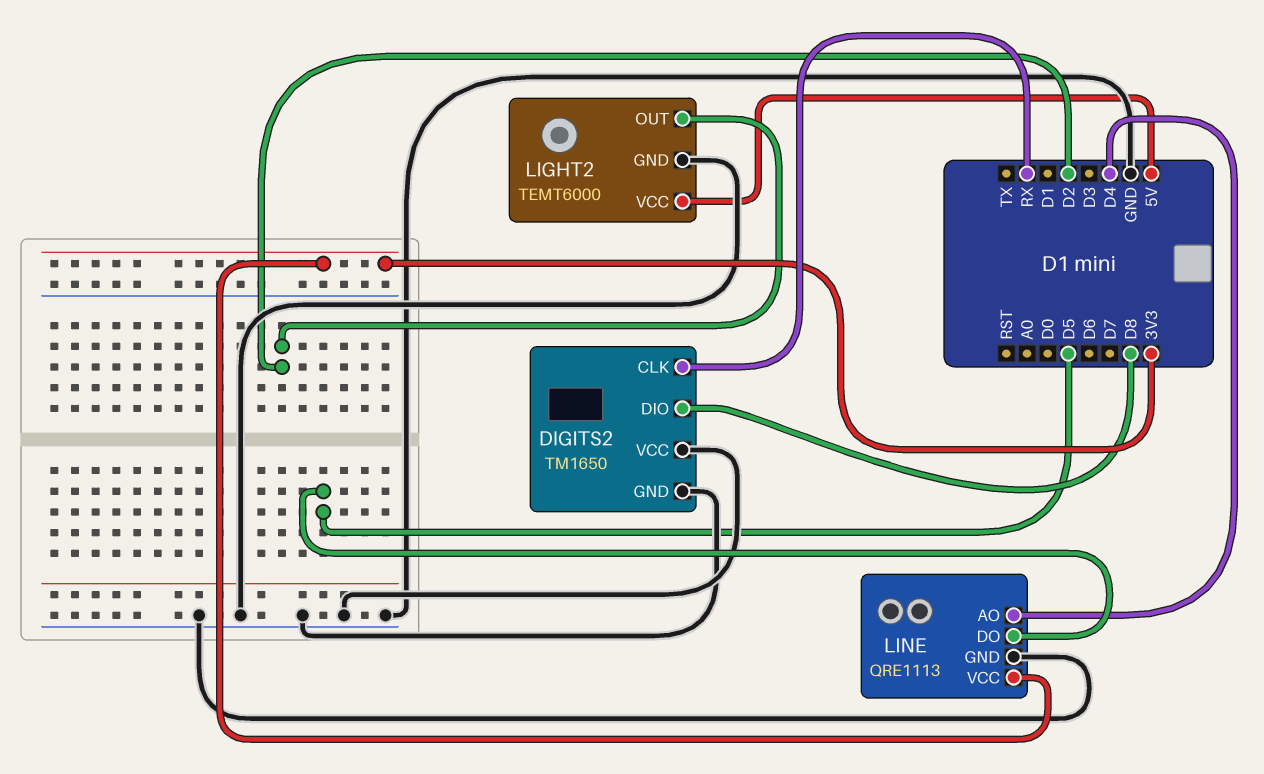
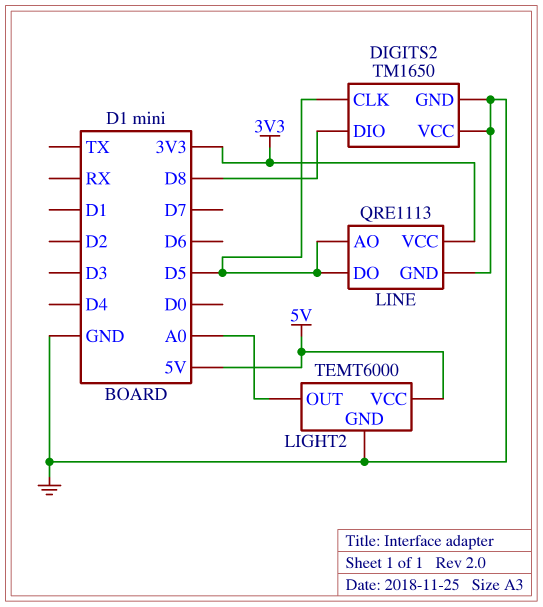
DIGITS2 pin CLK: RX -> D5
LIGHT2 pin OUT: D2 -> A0
LINE pin AO: D4 -> D5

